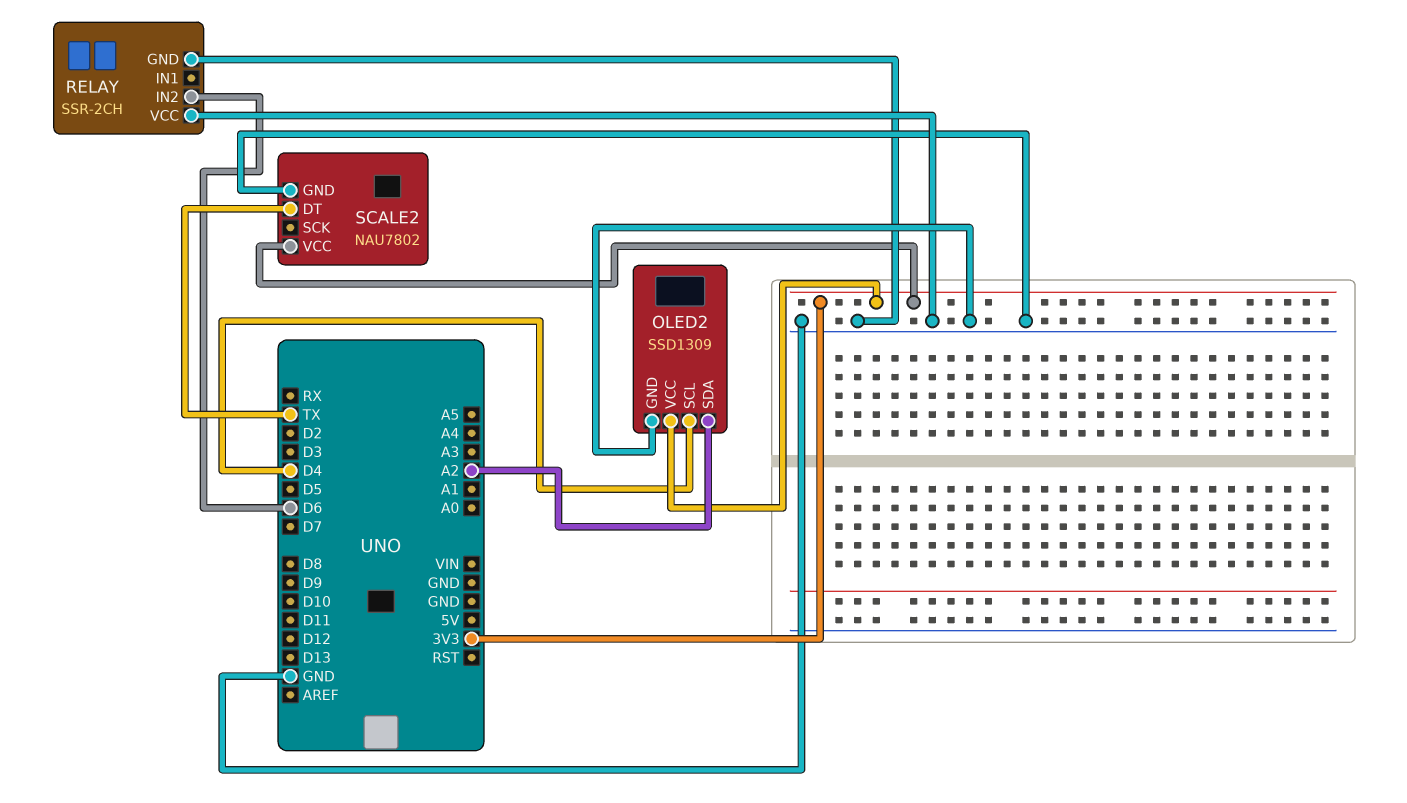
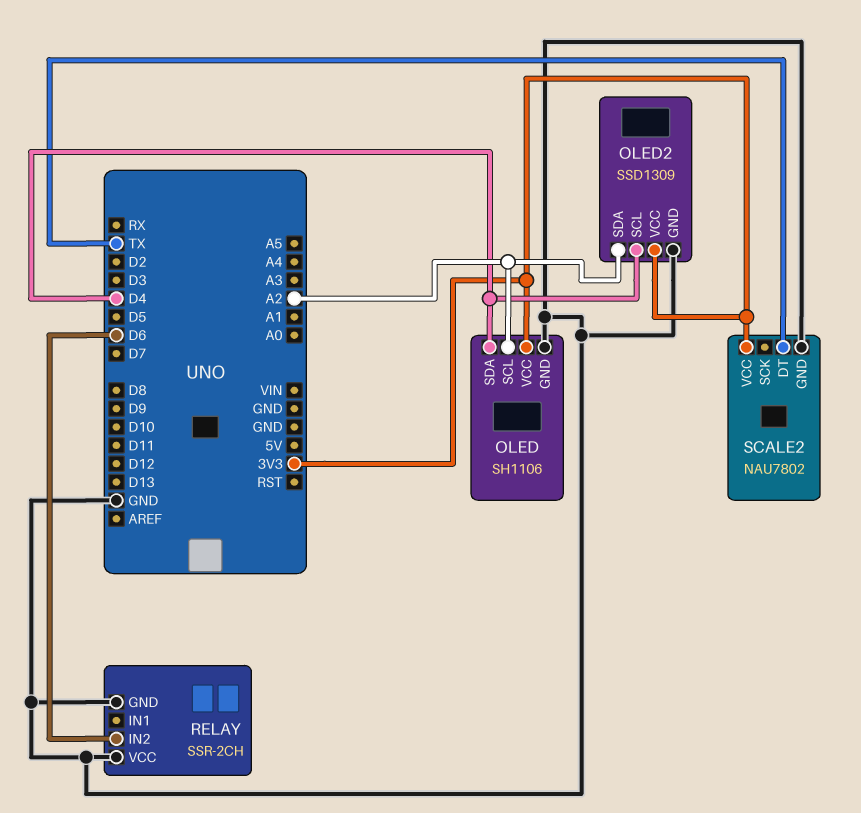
OLED: none -> SH1106
OLED pin GND: none -> GND
OLED pin SCL: none -> A2
OLED pin SDA: none -> D4
OLED pin VCC: none -> 3V3

